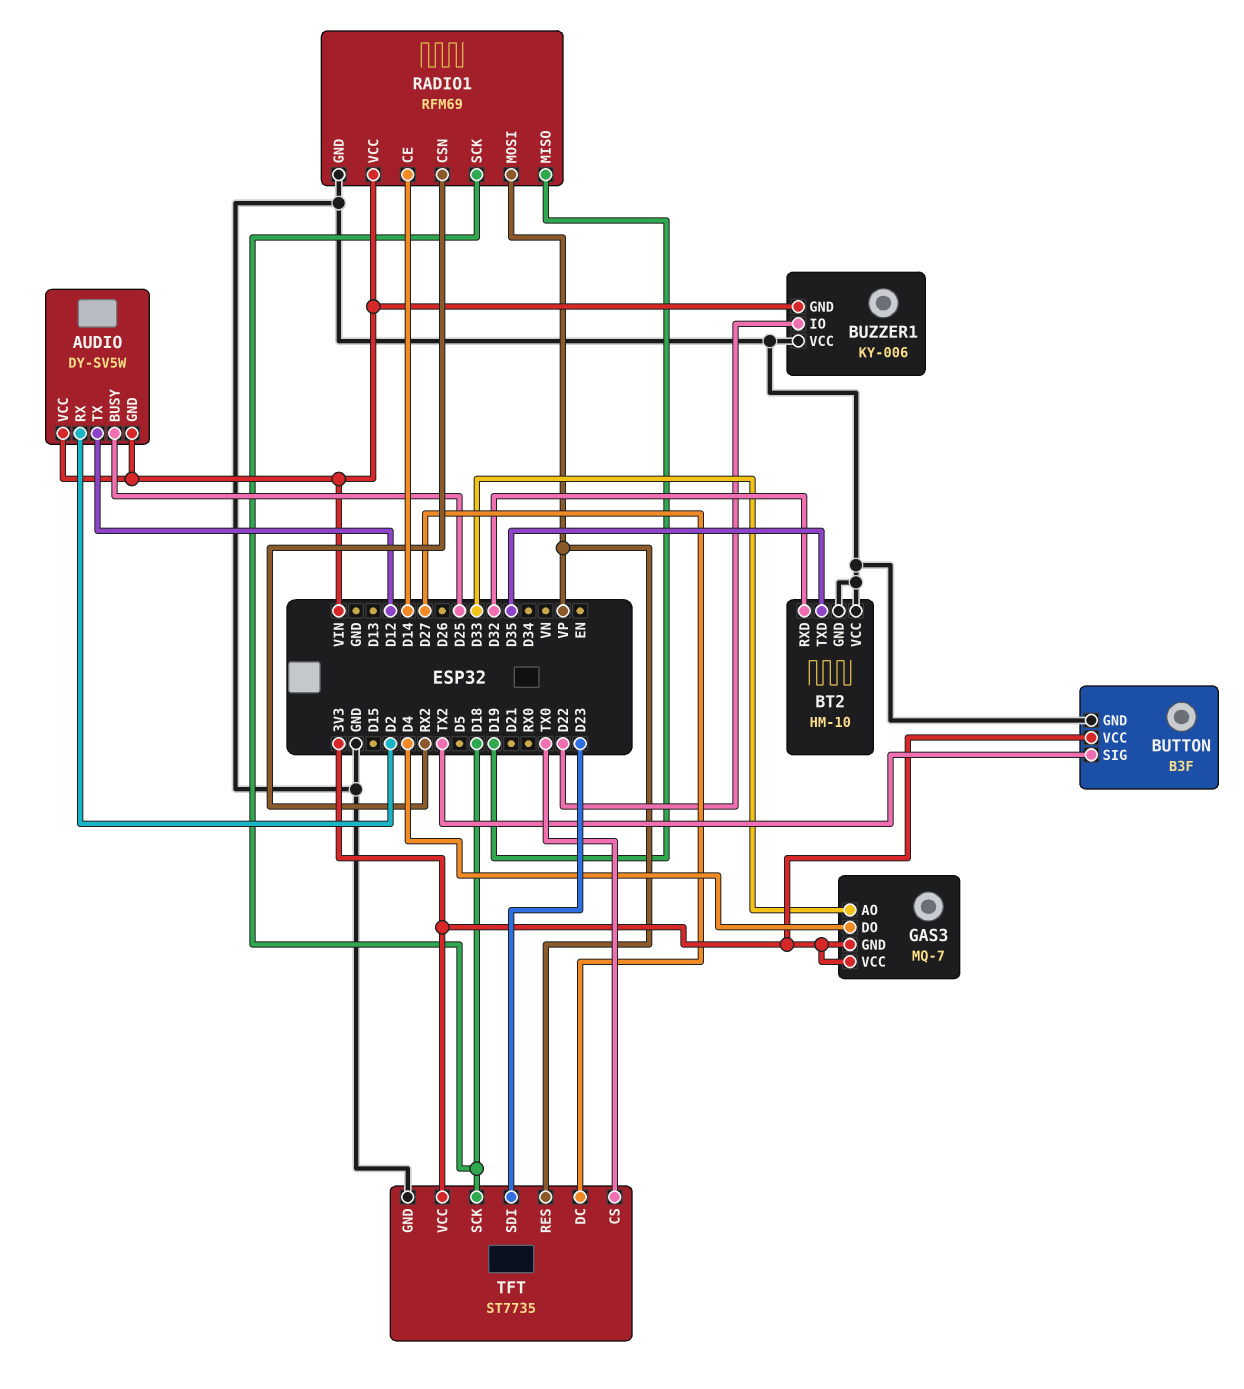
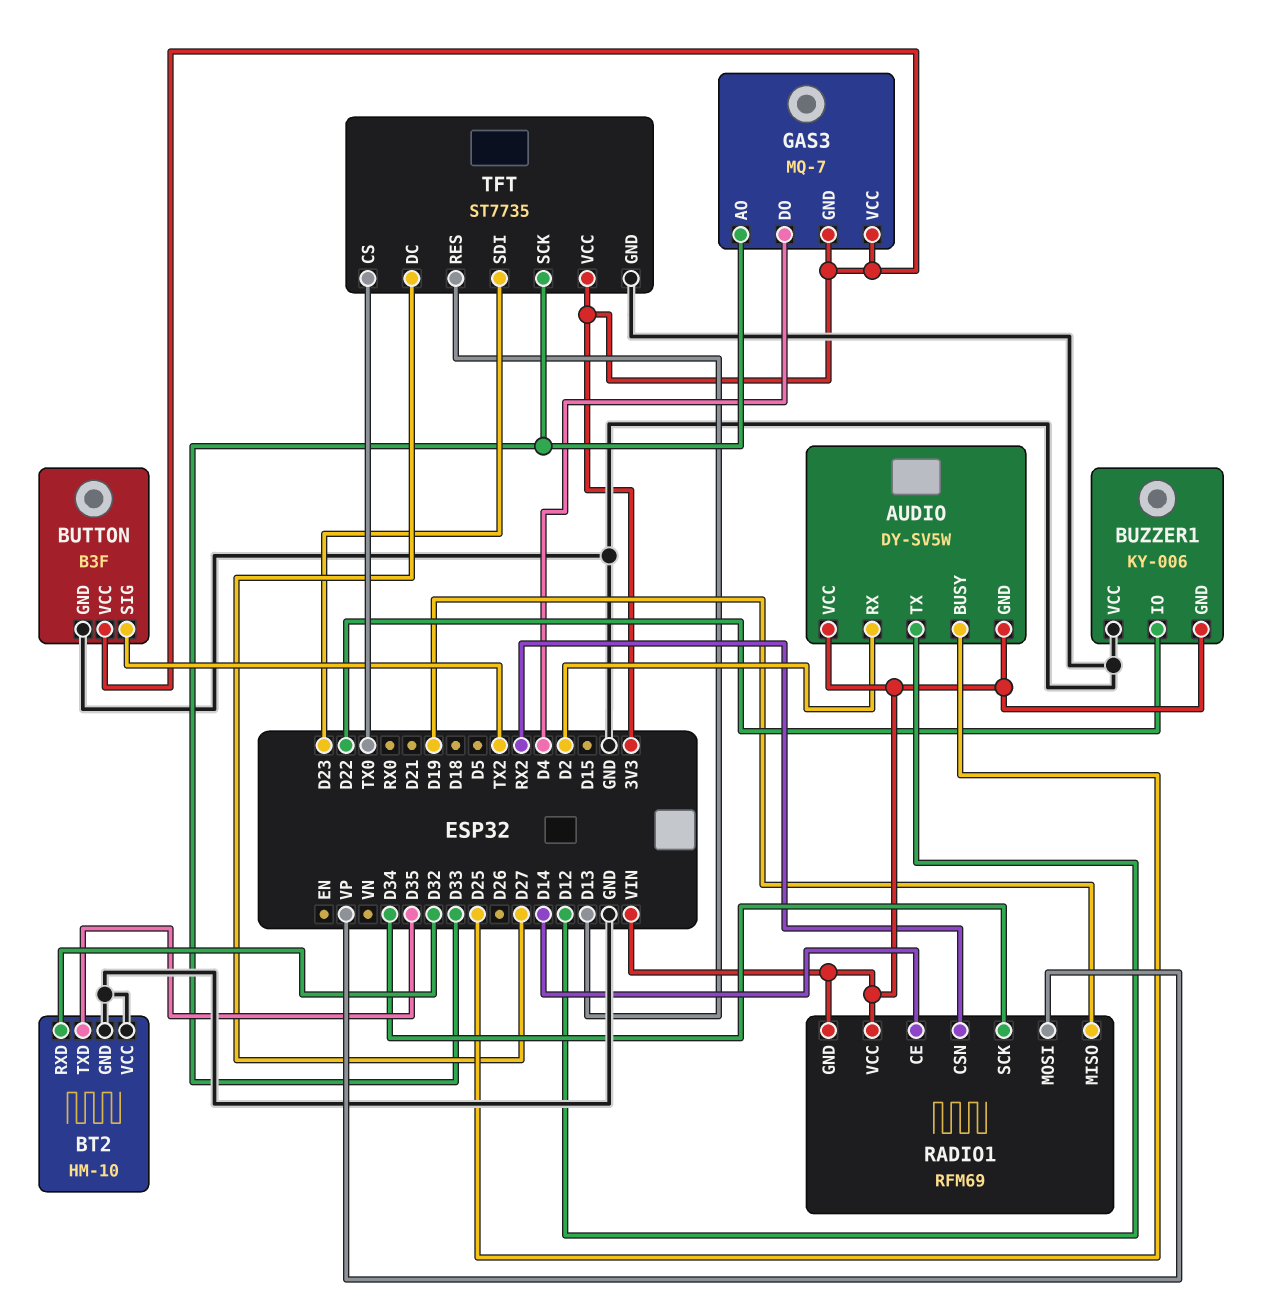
RADIO1 pin GND: GND -> VIN
RADIO1 pin SCK: D18 -> D34
TFT pin RES: VP -> D13
TFT pin SCK: D18 -> D33

